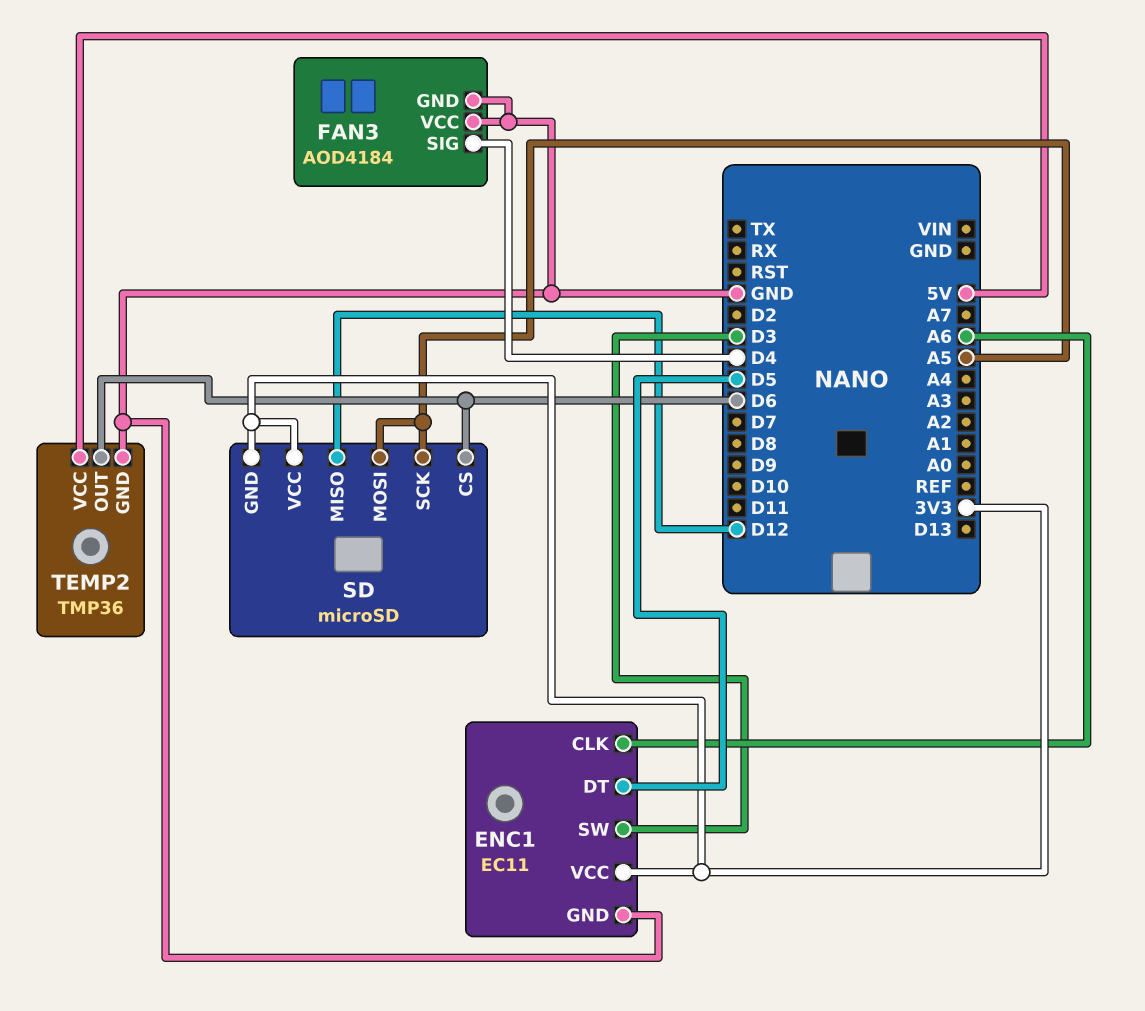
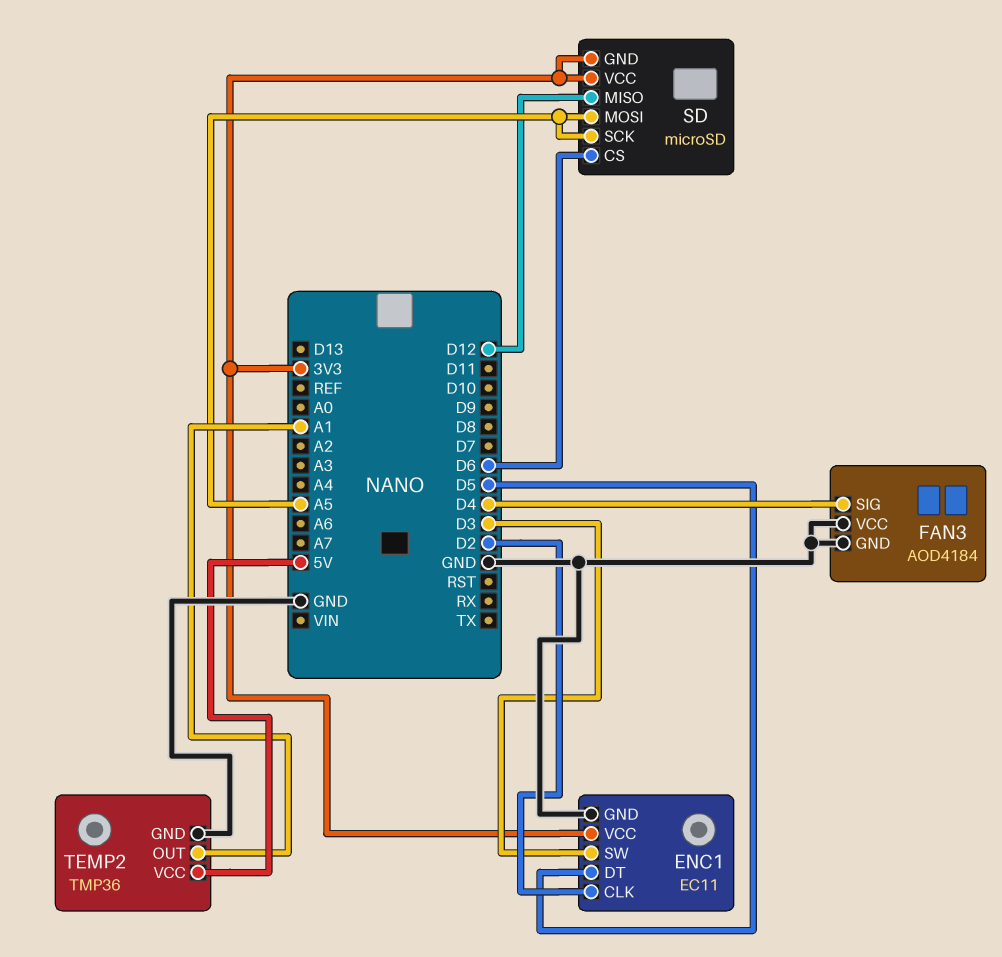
ENC1 pin CLK: A6 -> D2
TEMP2 pin OUT: D6 -> A1

